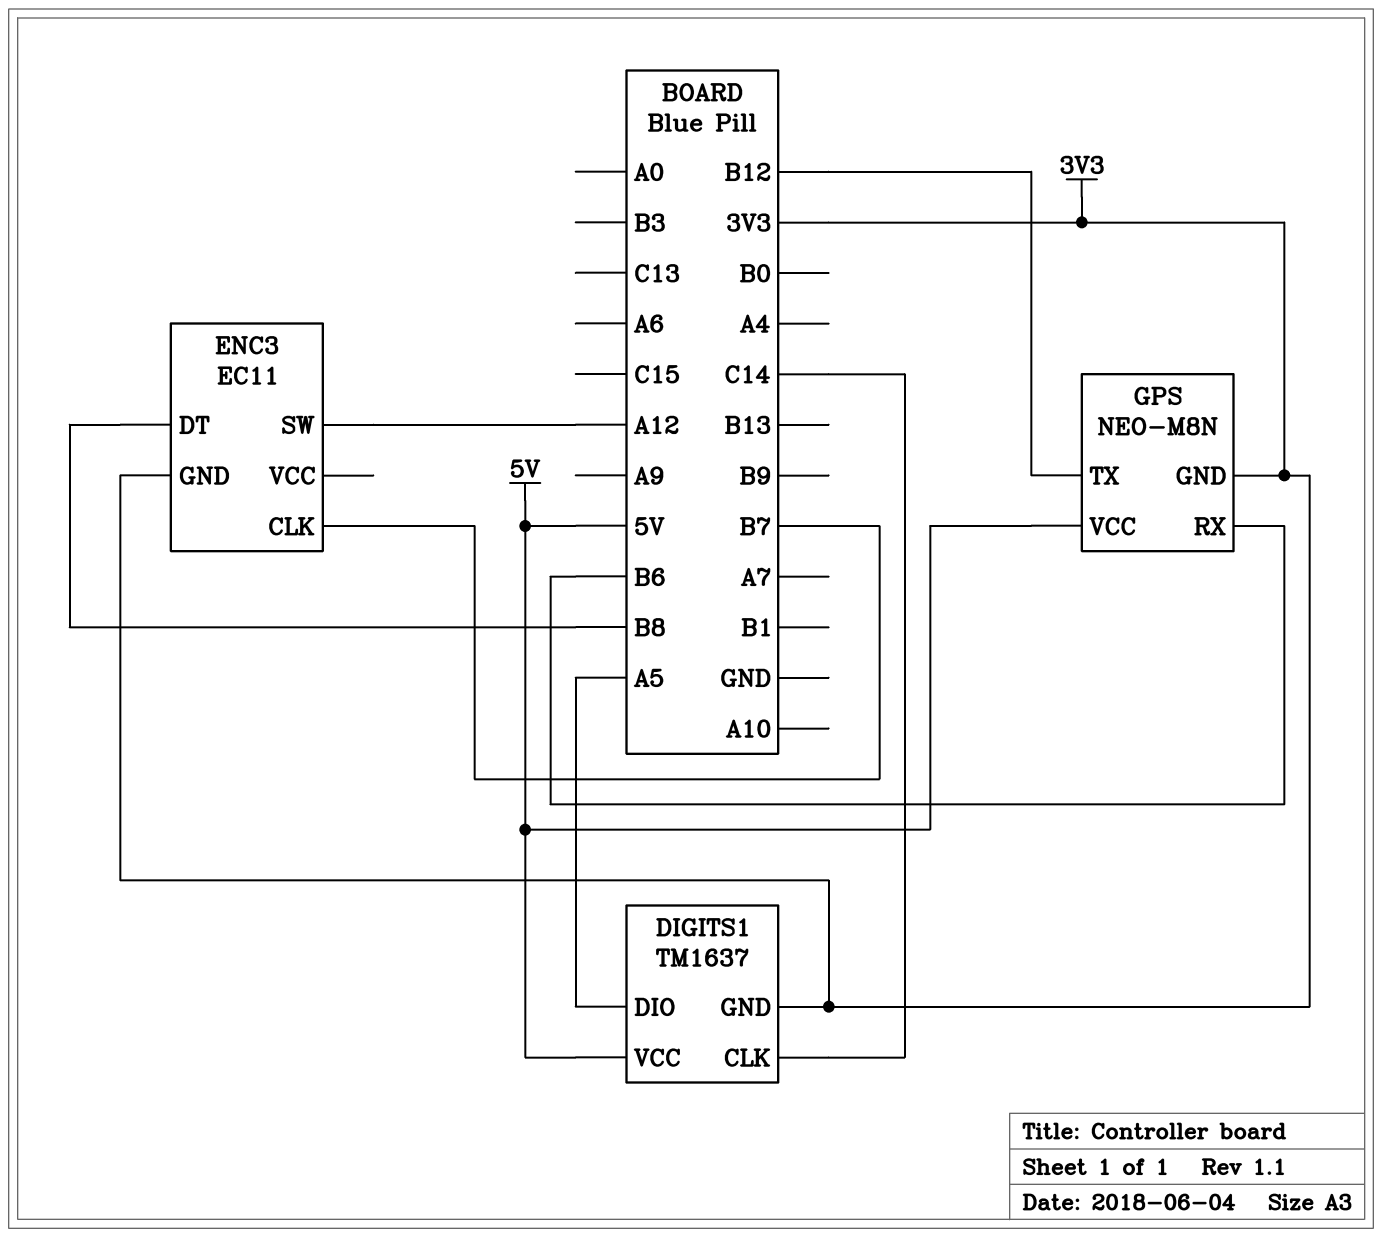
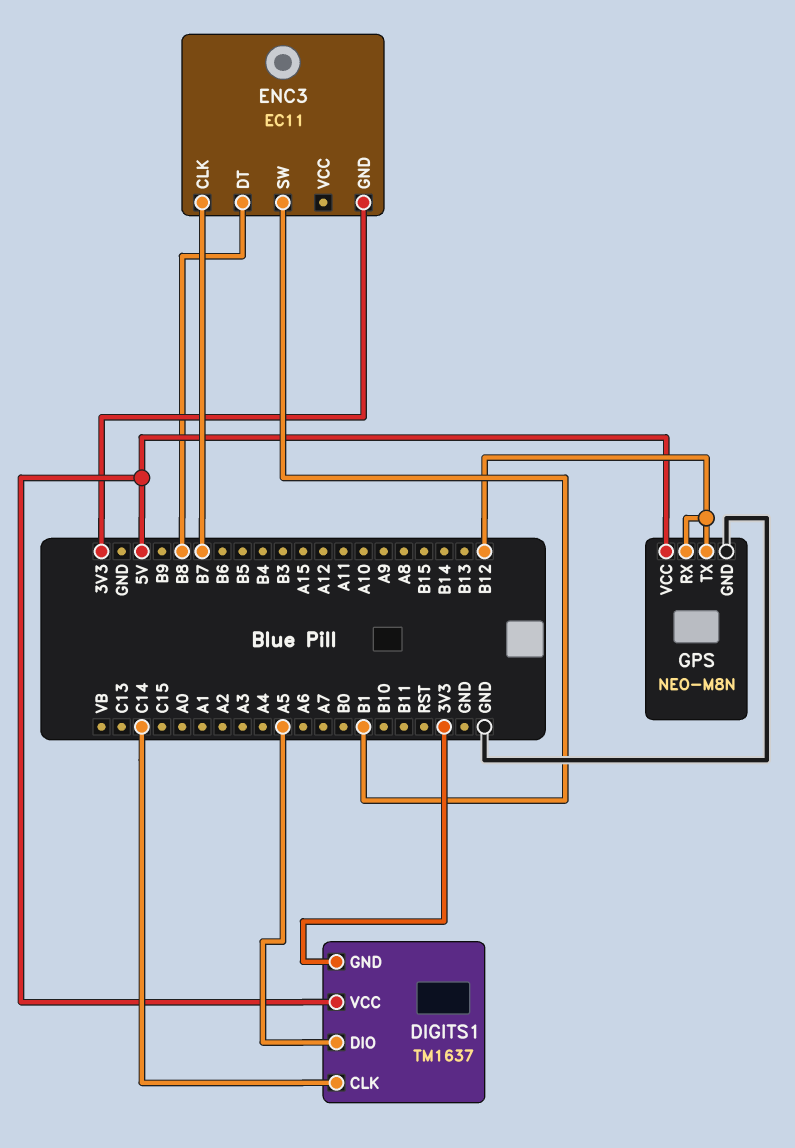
ENC3 pin SW: A12 -> B1
GPS pin GND: 3V3 -> GND
GPS pin RX: B6 -> B12

